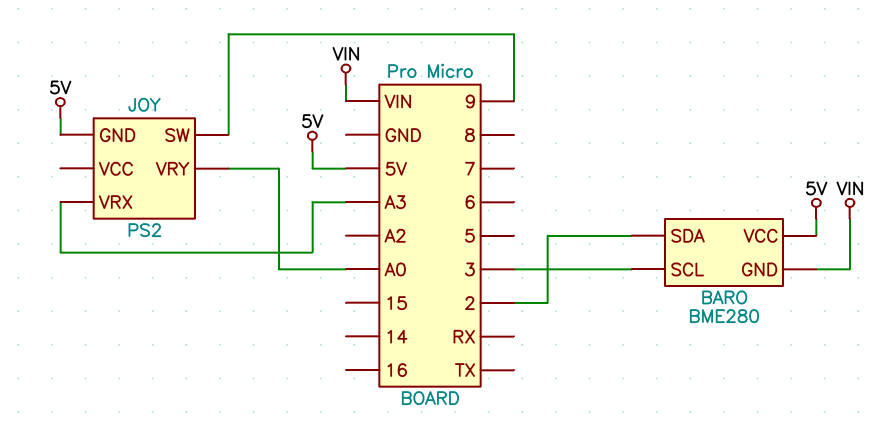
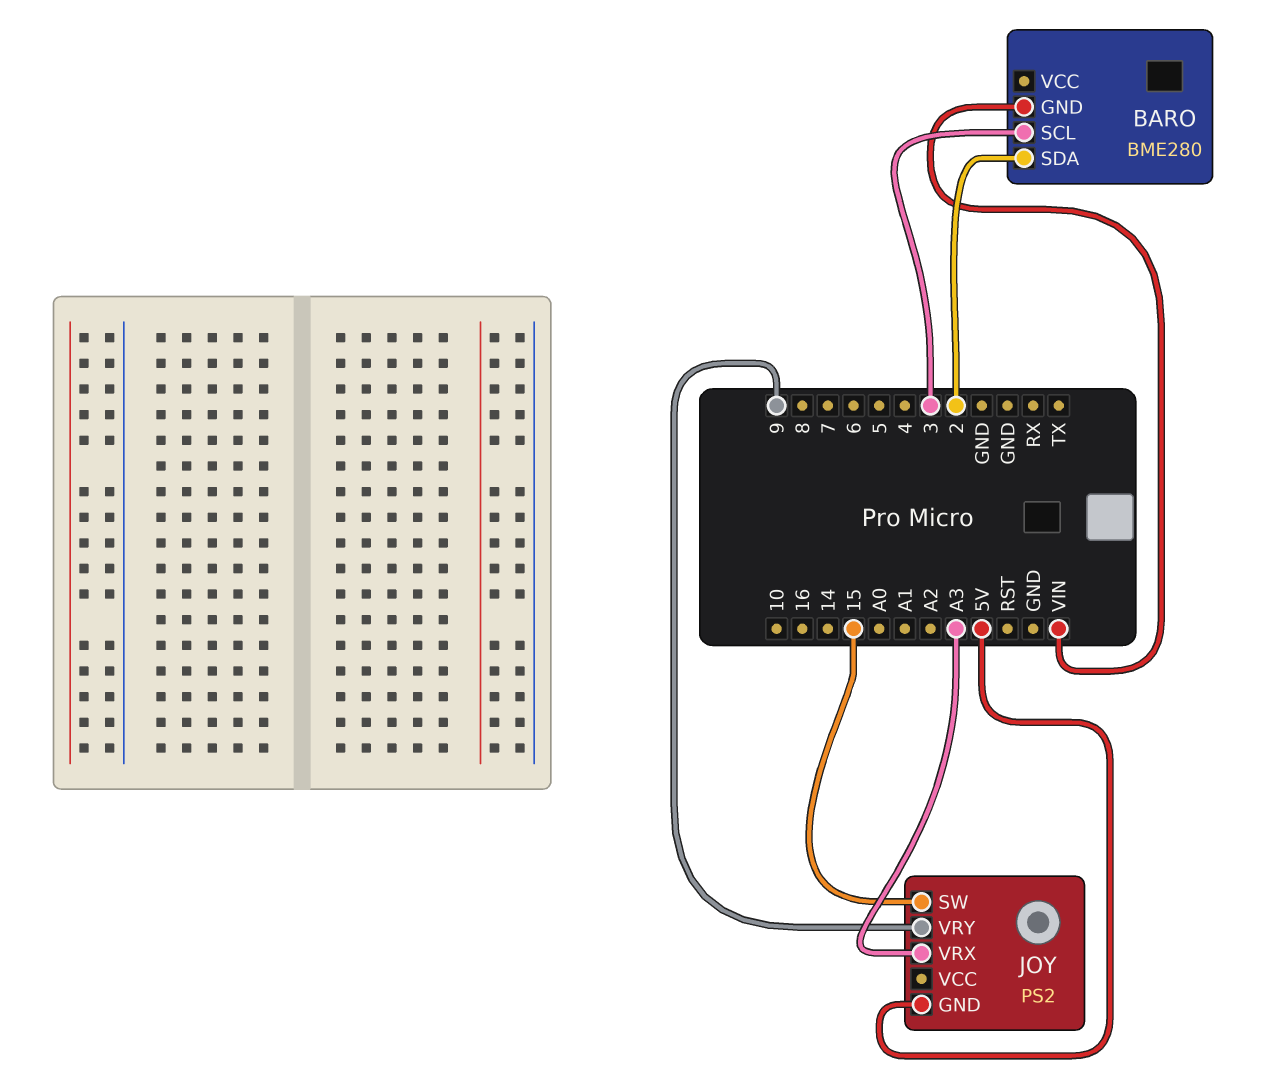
BARO pin VCC: 5V -> none
JOY pin SW: 9 -> 15
JOY pin VRY: A0 -> 9

